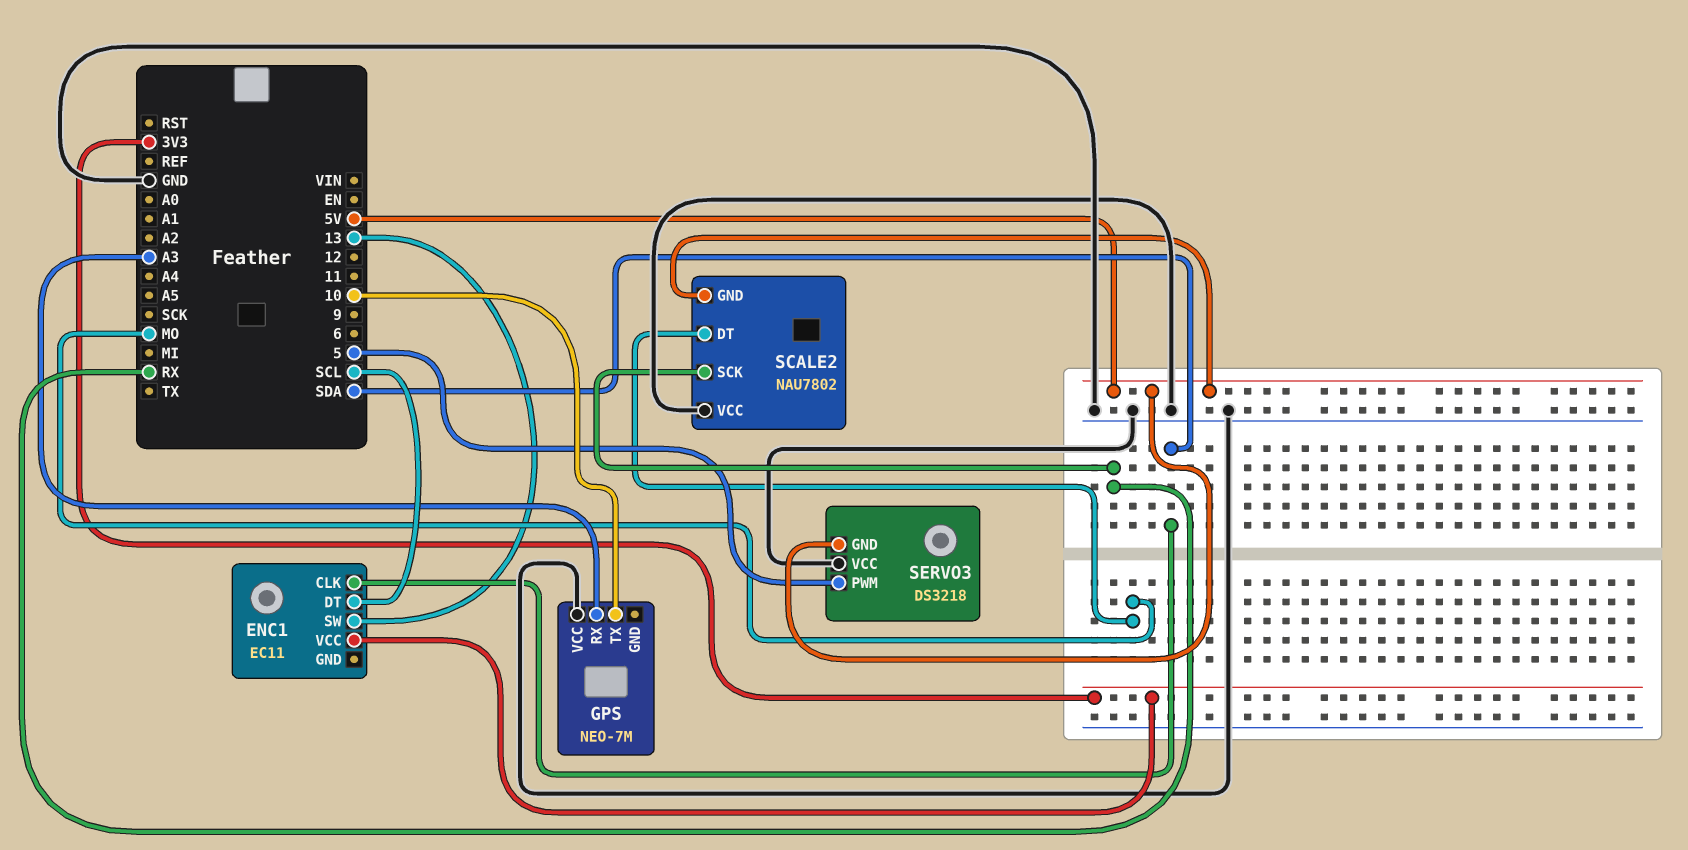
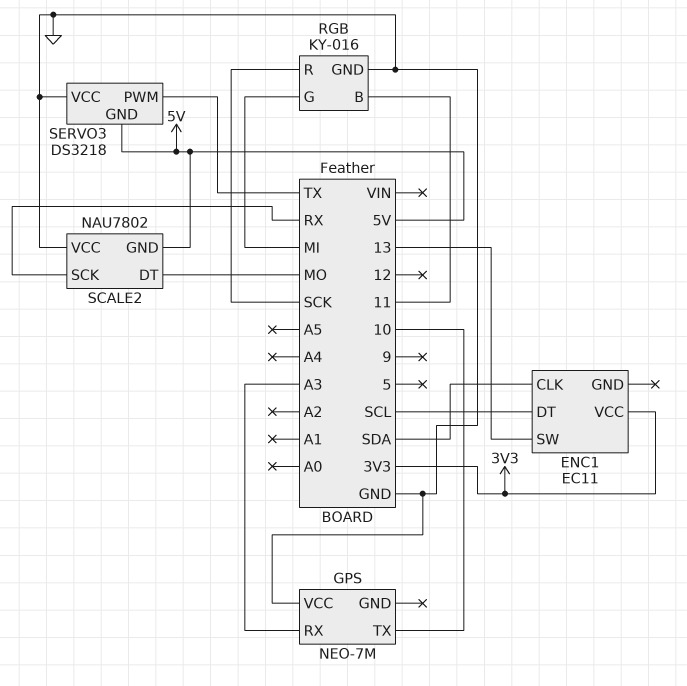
RGB: none -> KY-016
RGB pin B: none -> 11
RGB pin G: none -> MI
RGB pin GND: none -> GND
RGB pin R: none -> SCK
SERVO3 pin PWM: 5 -> TX

